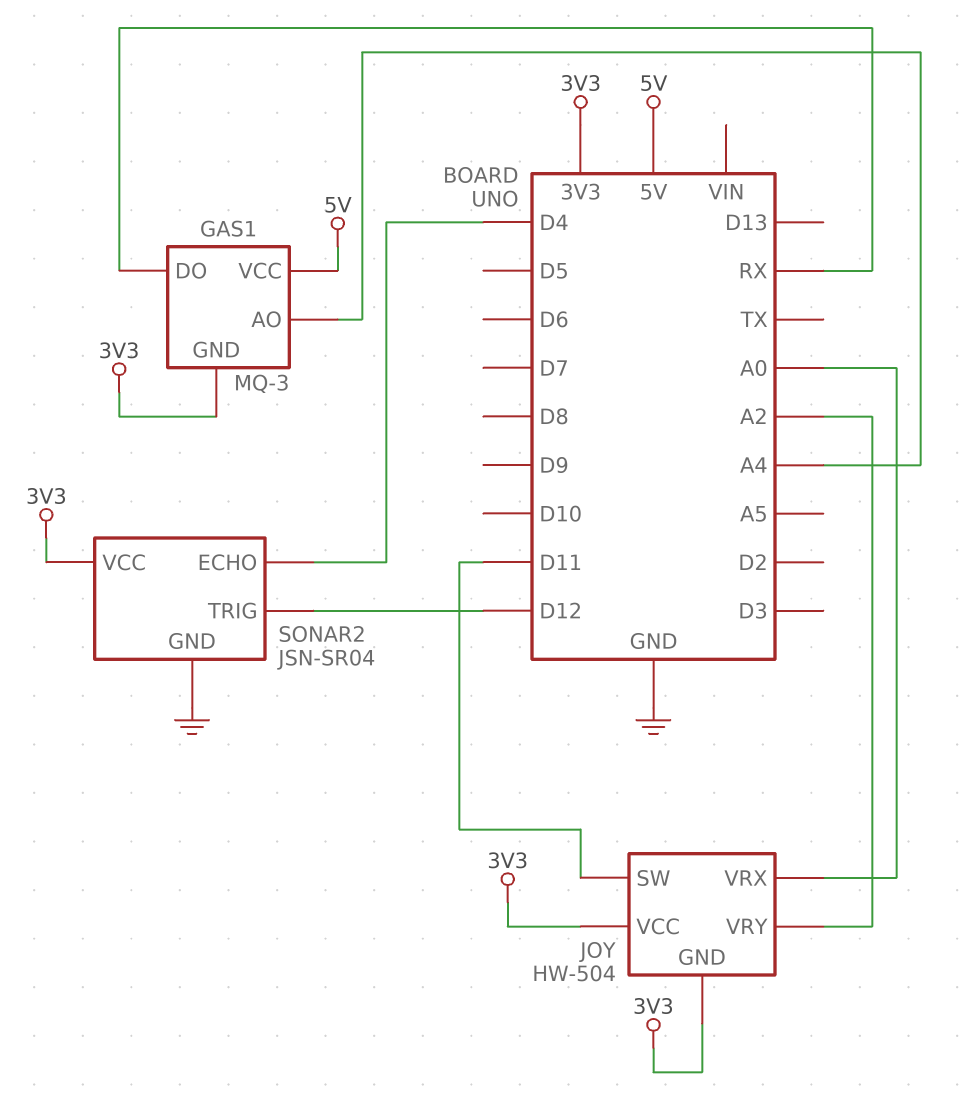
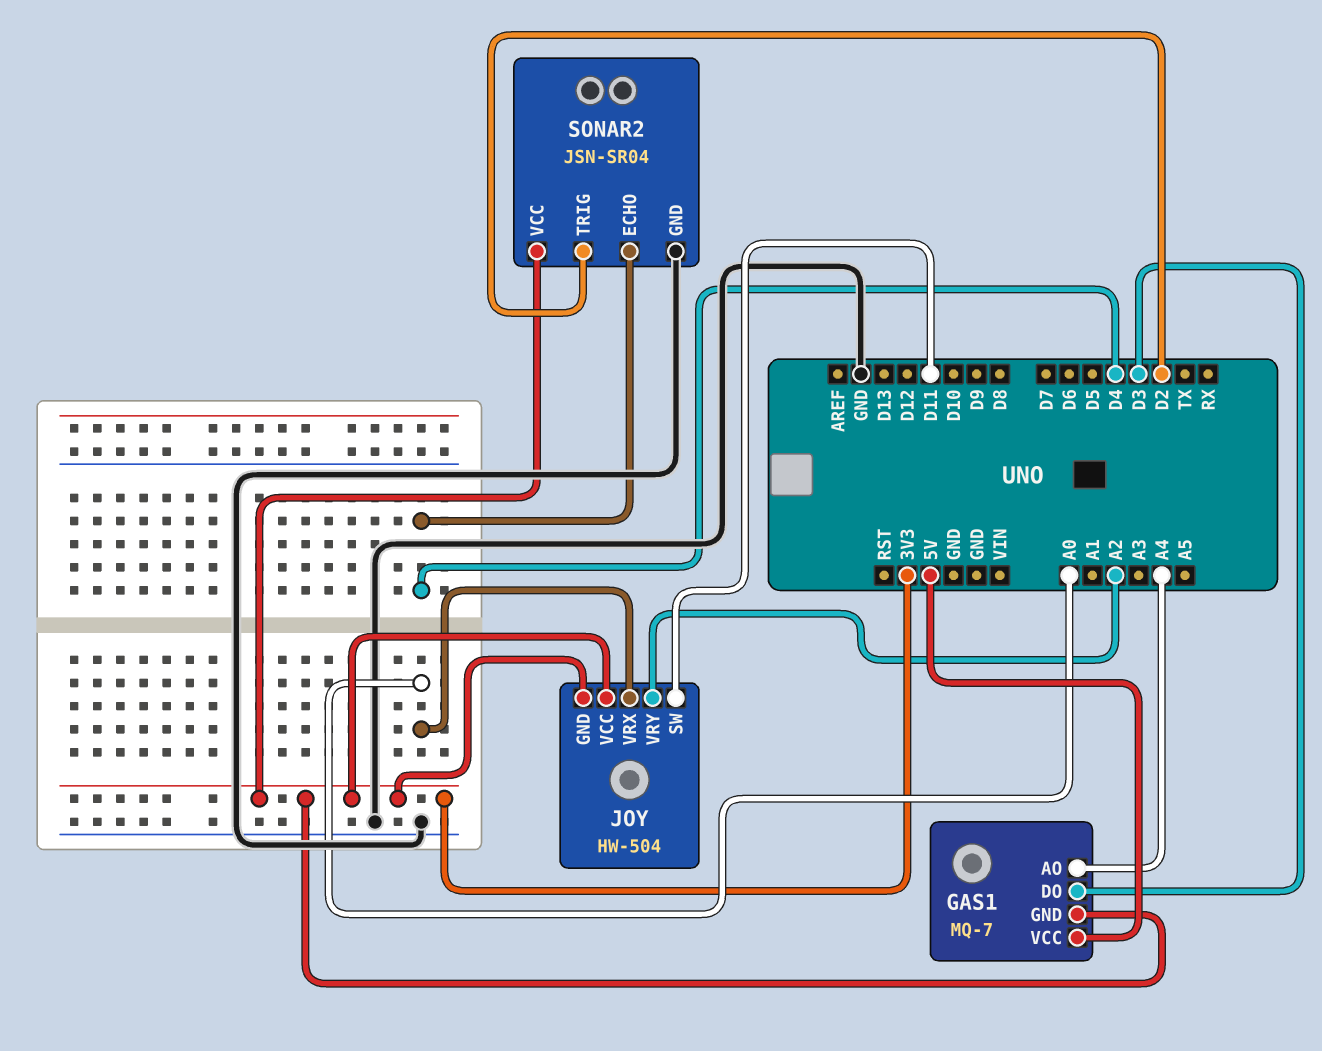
GAS1: MQ-3 -> MQ-7
GAS1 pin DO: RX -> D3
SONAR2 pin TRIG: D12 -> D2

